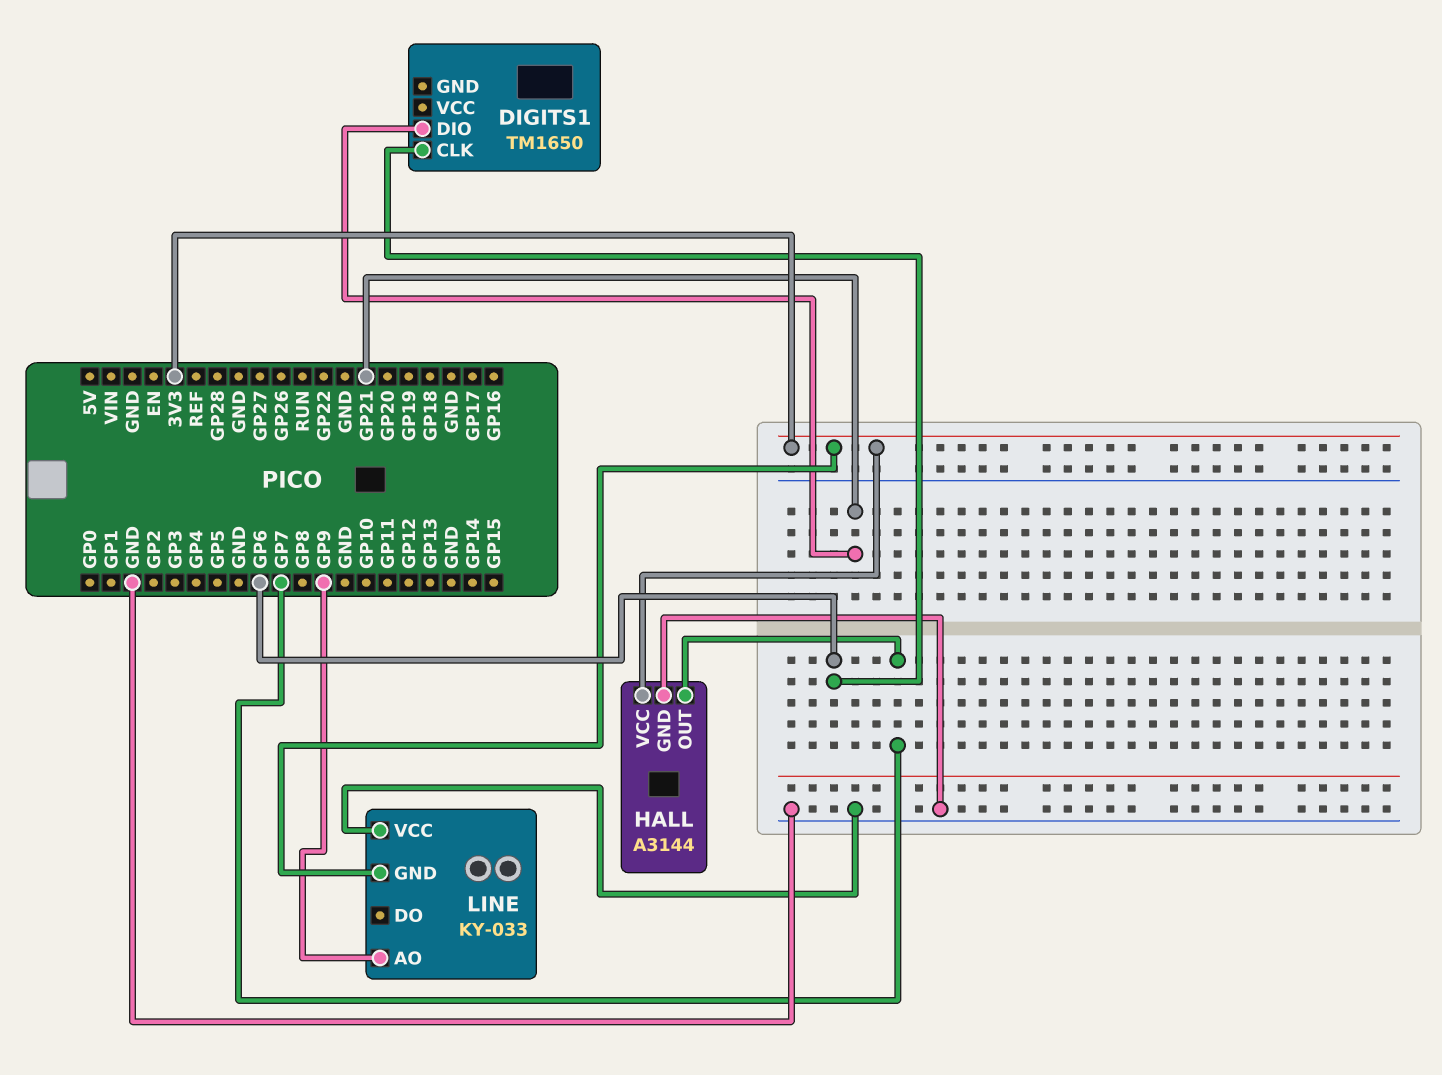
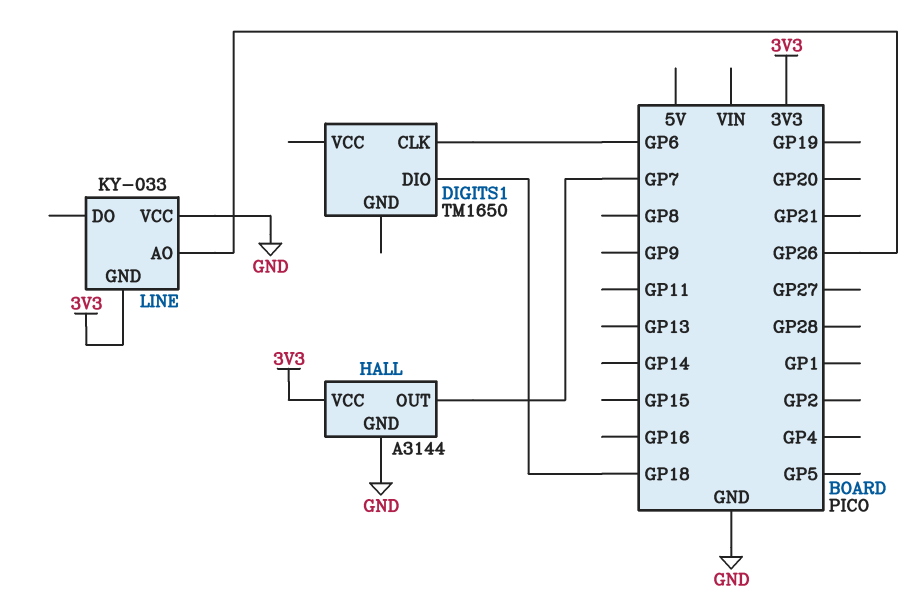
DIGITS1 pin DIO: GP21 -> GP18
LINE pin AO: GP9 -> GP26

